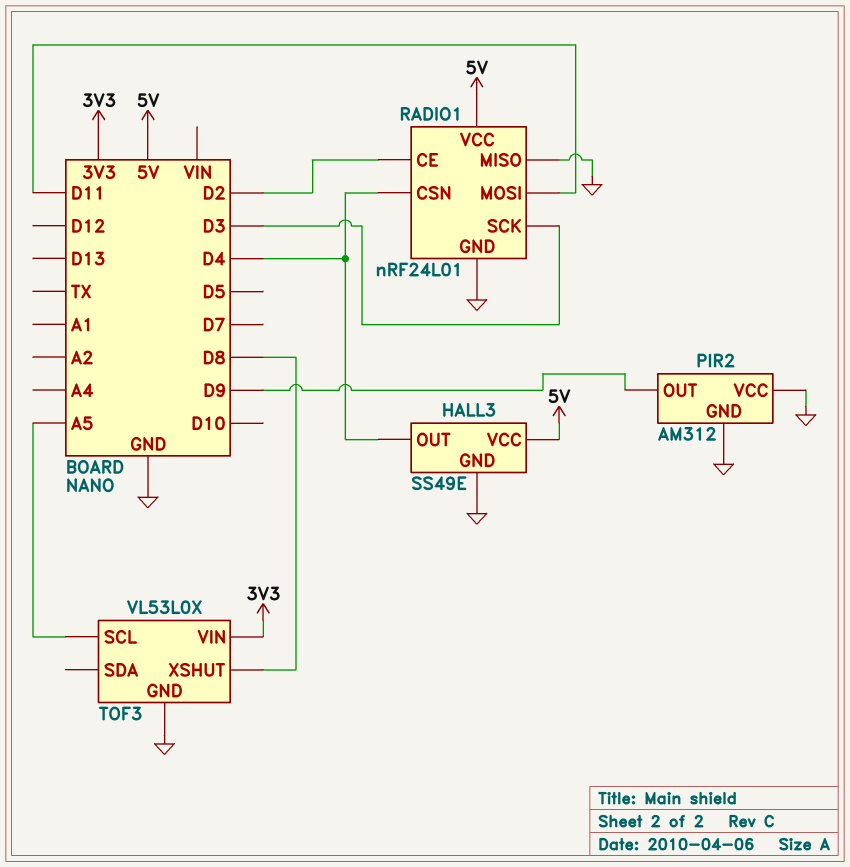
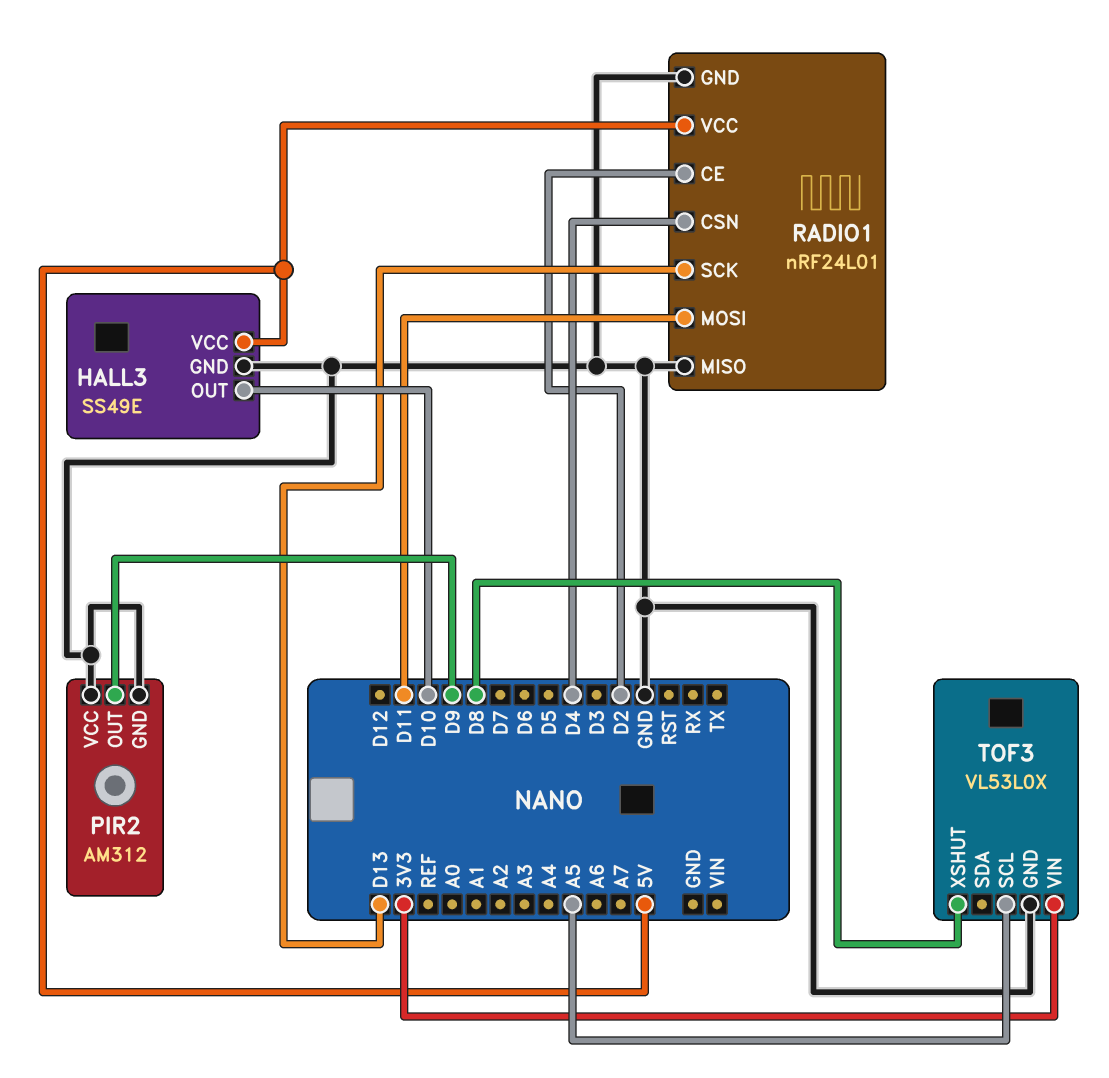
HALL3 pin OUT: D4 -> D10
RADIO1 pin SCK: D3 -> D13

